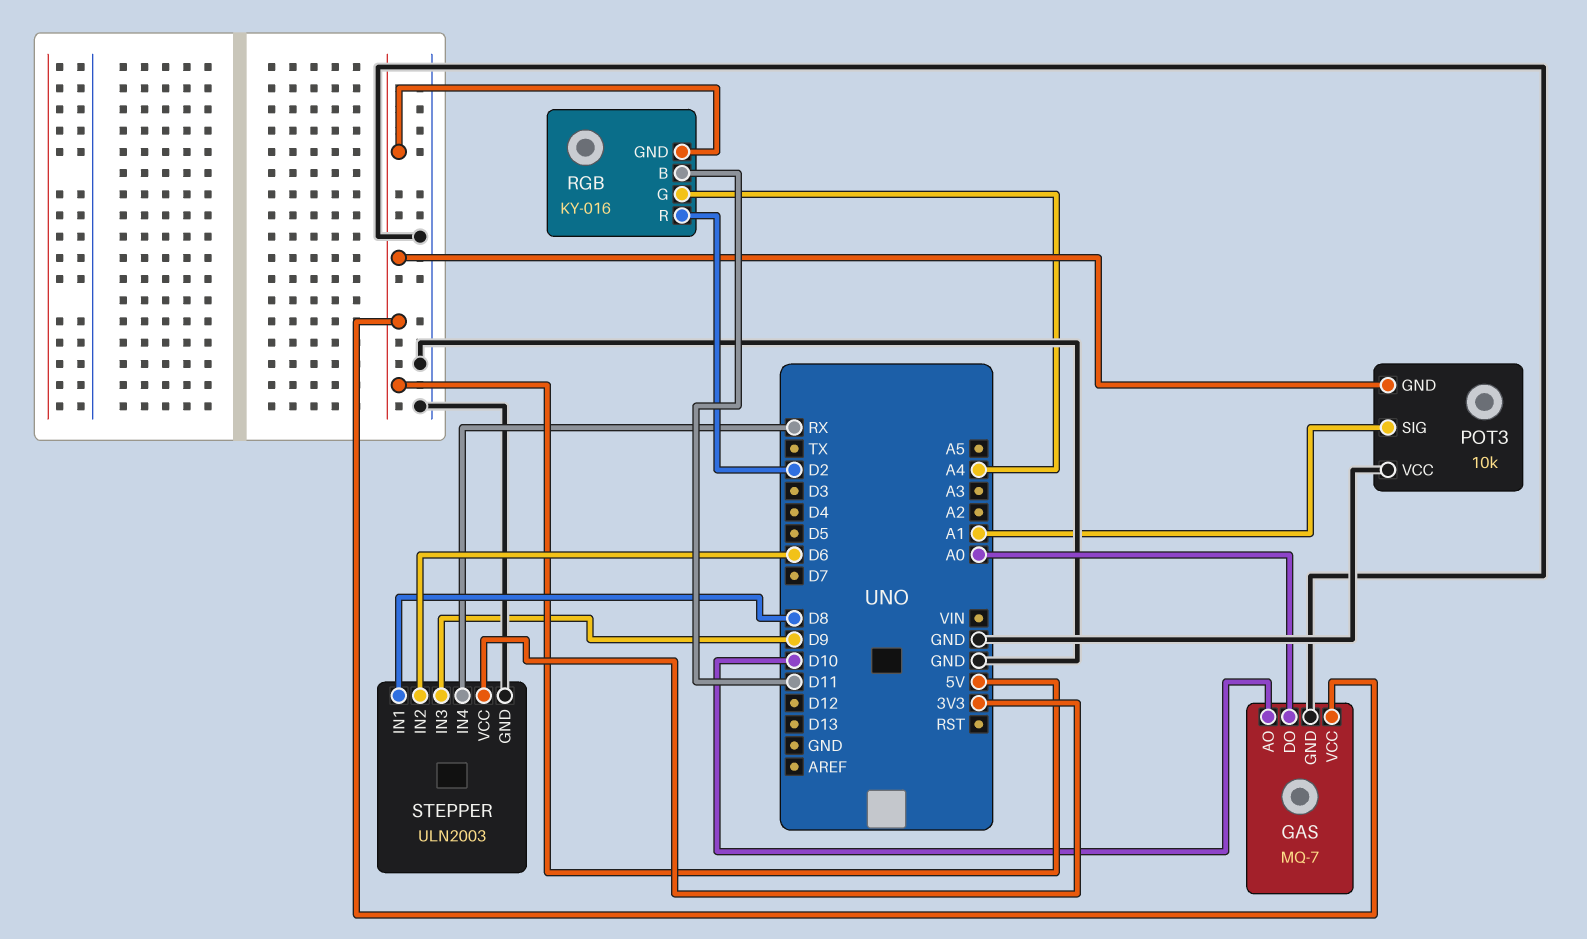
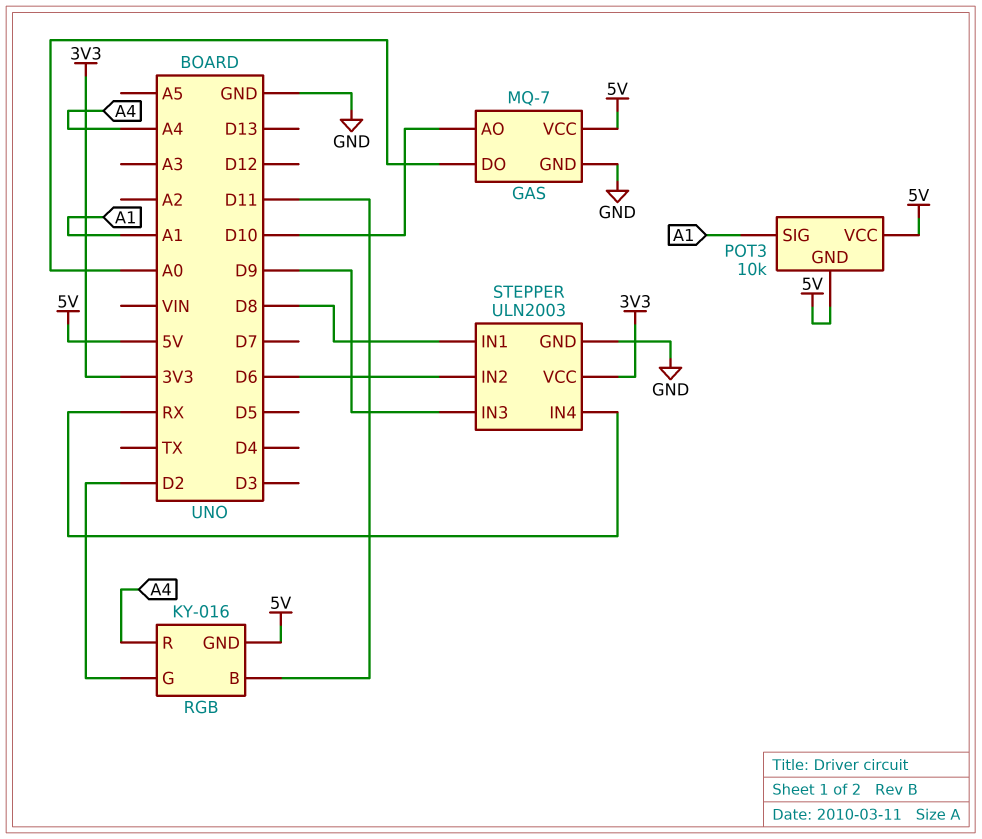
POT3 pin VCC: GND -> 5V
RGB pin G: A4 -> D2
RGB pin R: D2 -> A4

